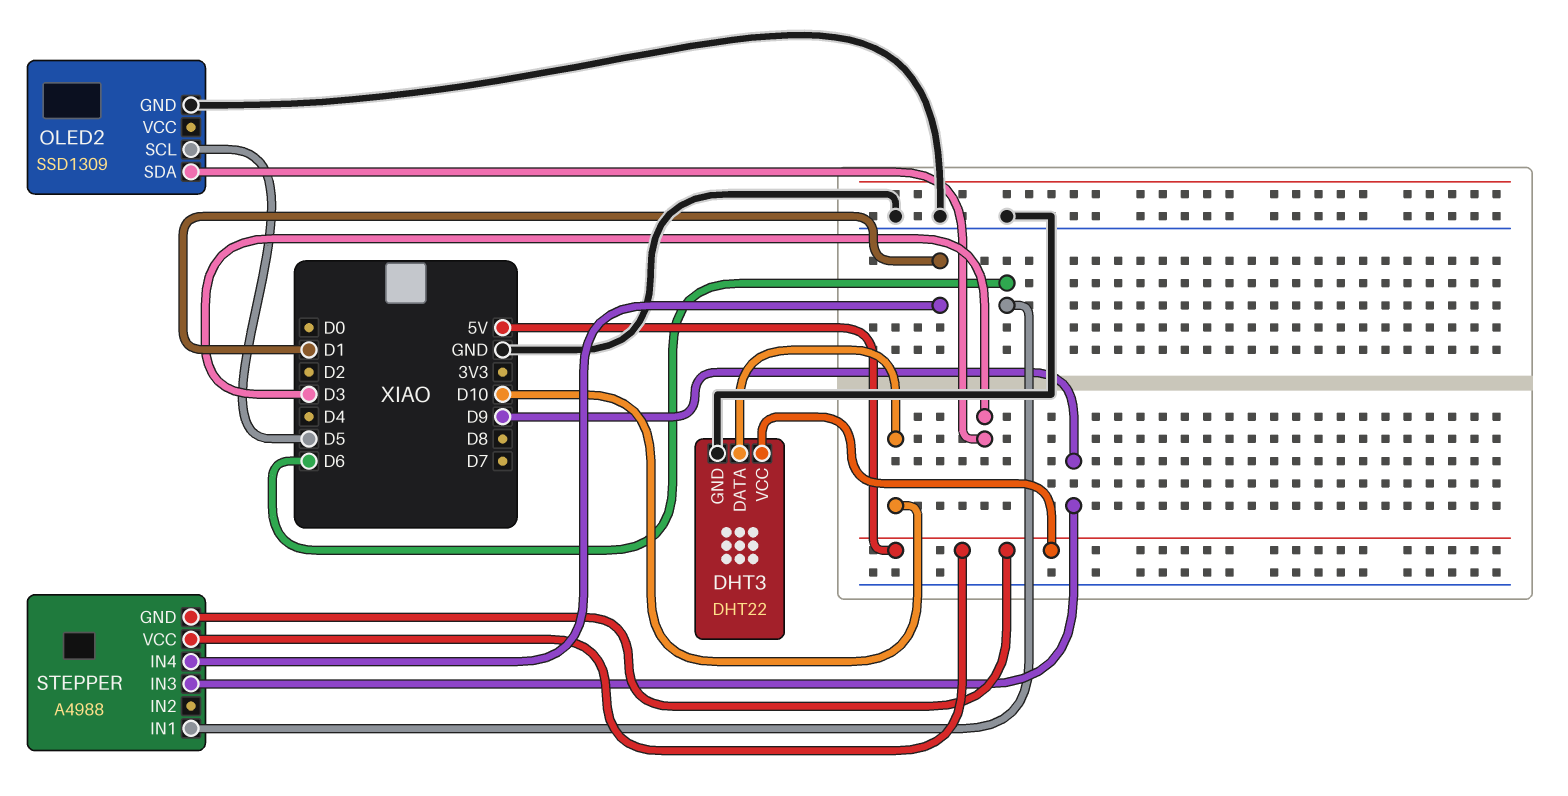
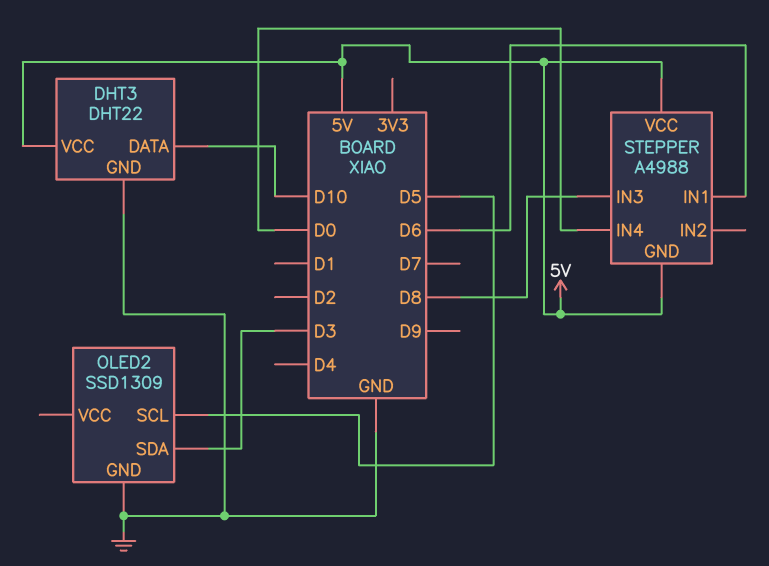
STEPPER pin IN3: D9 -> D8
STEPPER pin IN4: D1 -> D0

